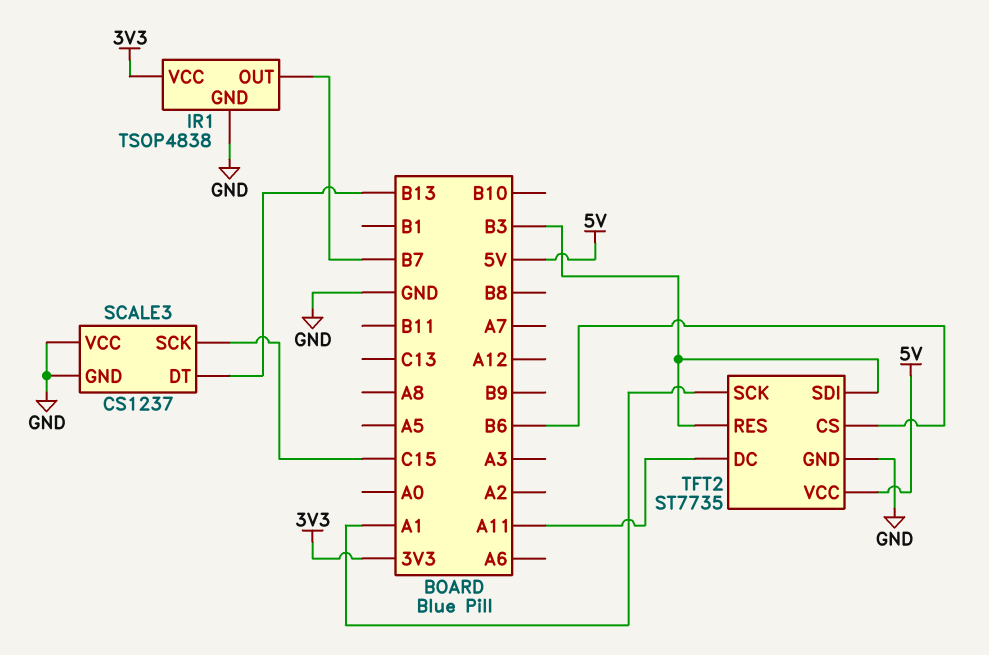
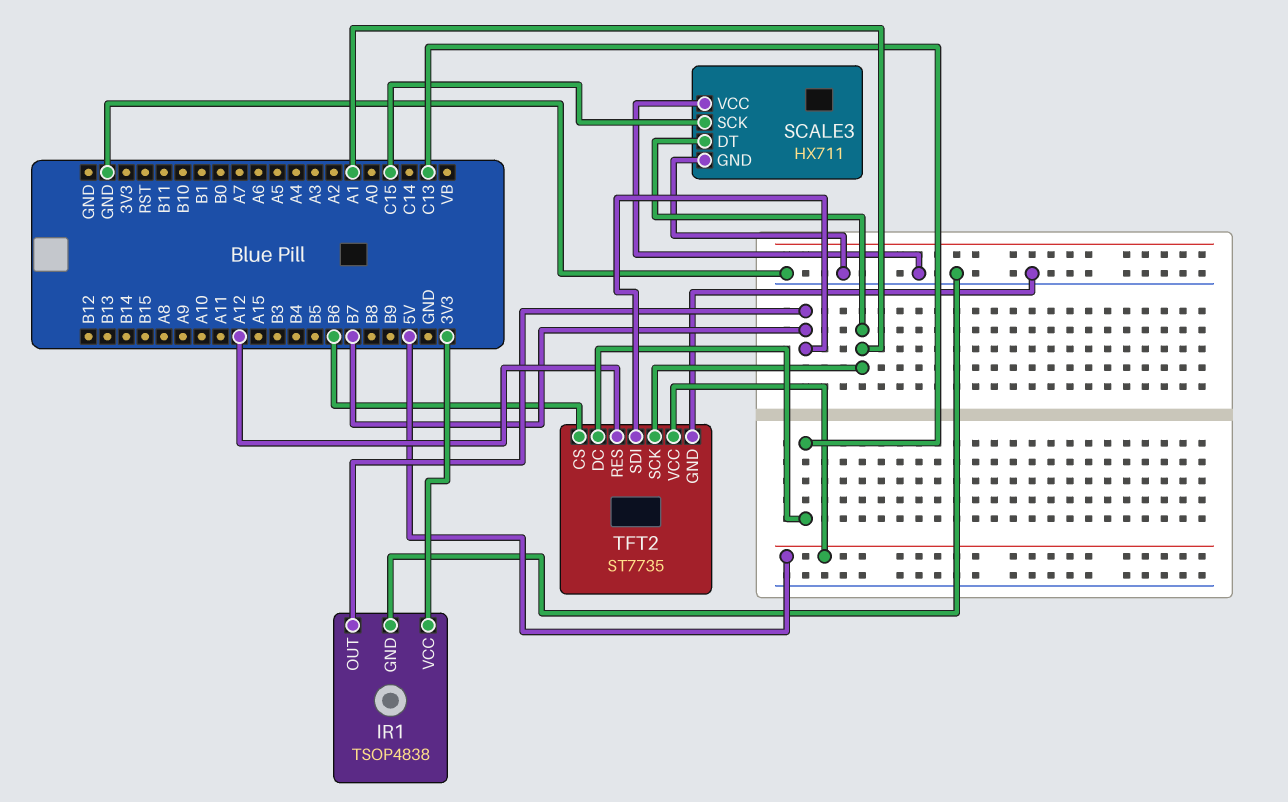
SCALE3: CS1237 -> HX711
SCALE3 pin DT: B13 -> A1
TFT2 pin DC: A11 -> C13
TFT2 pin RES: B3 -> A12
TFT2 pin SDI: B3 -> B7

